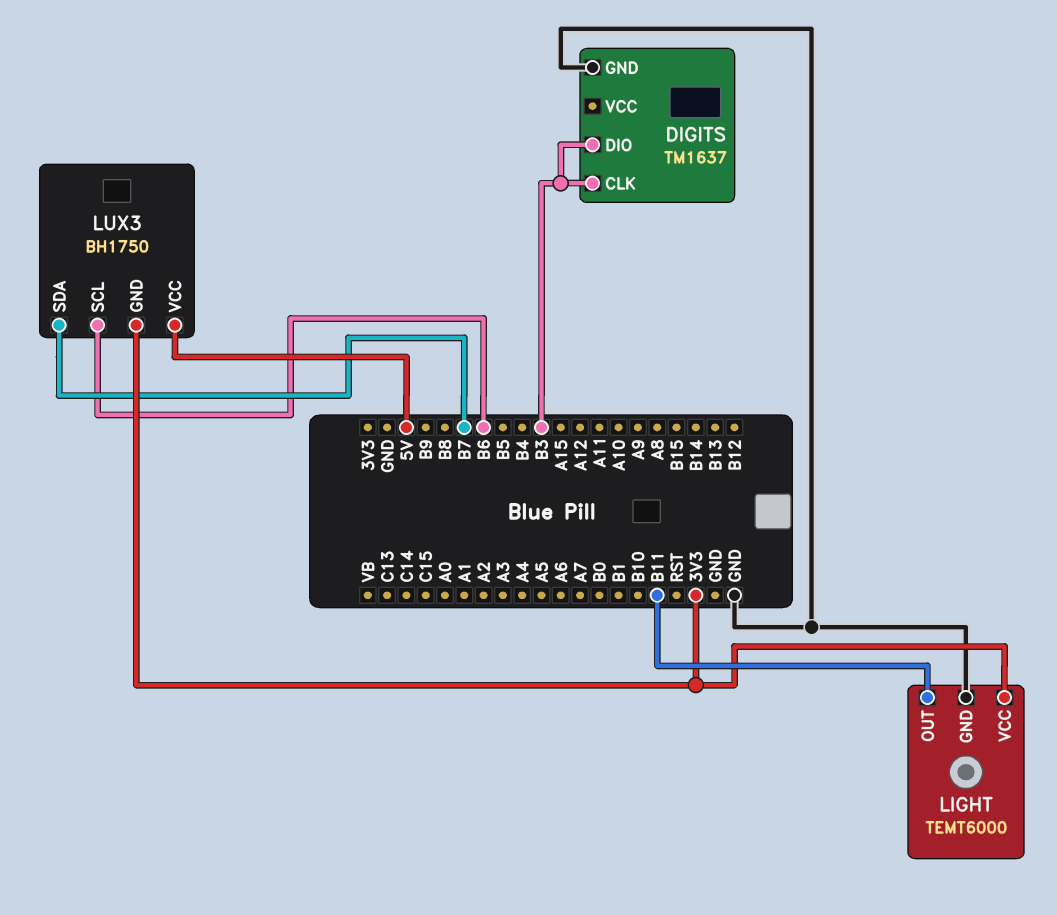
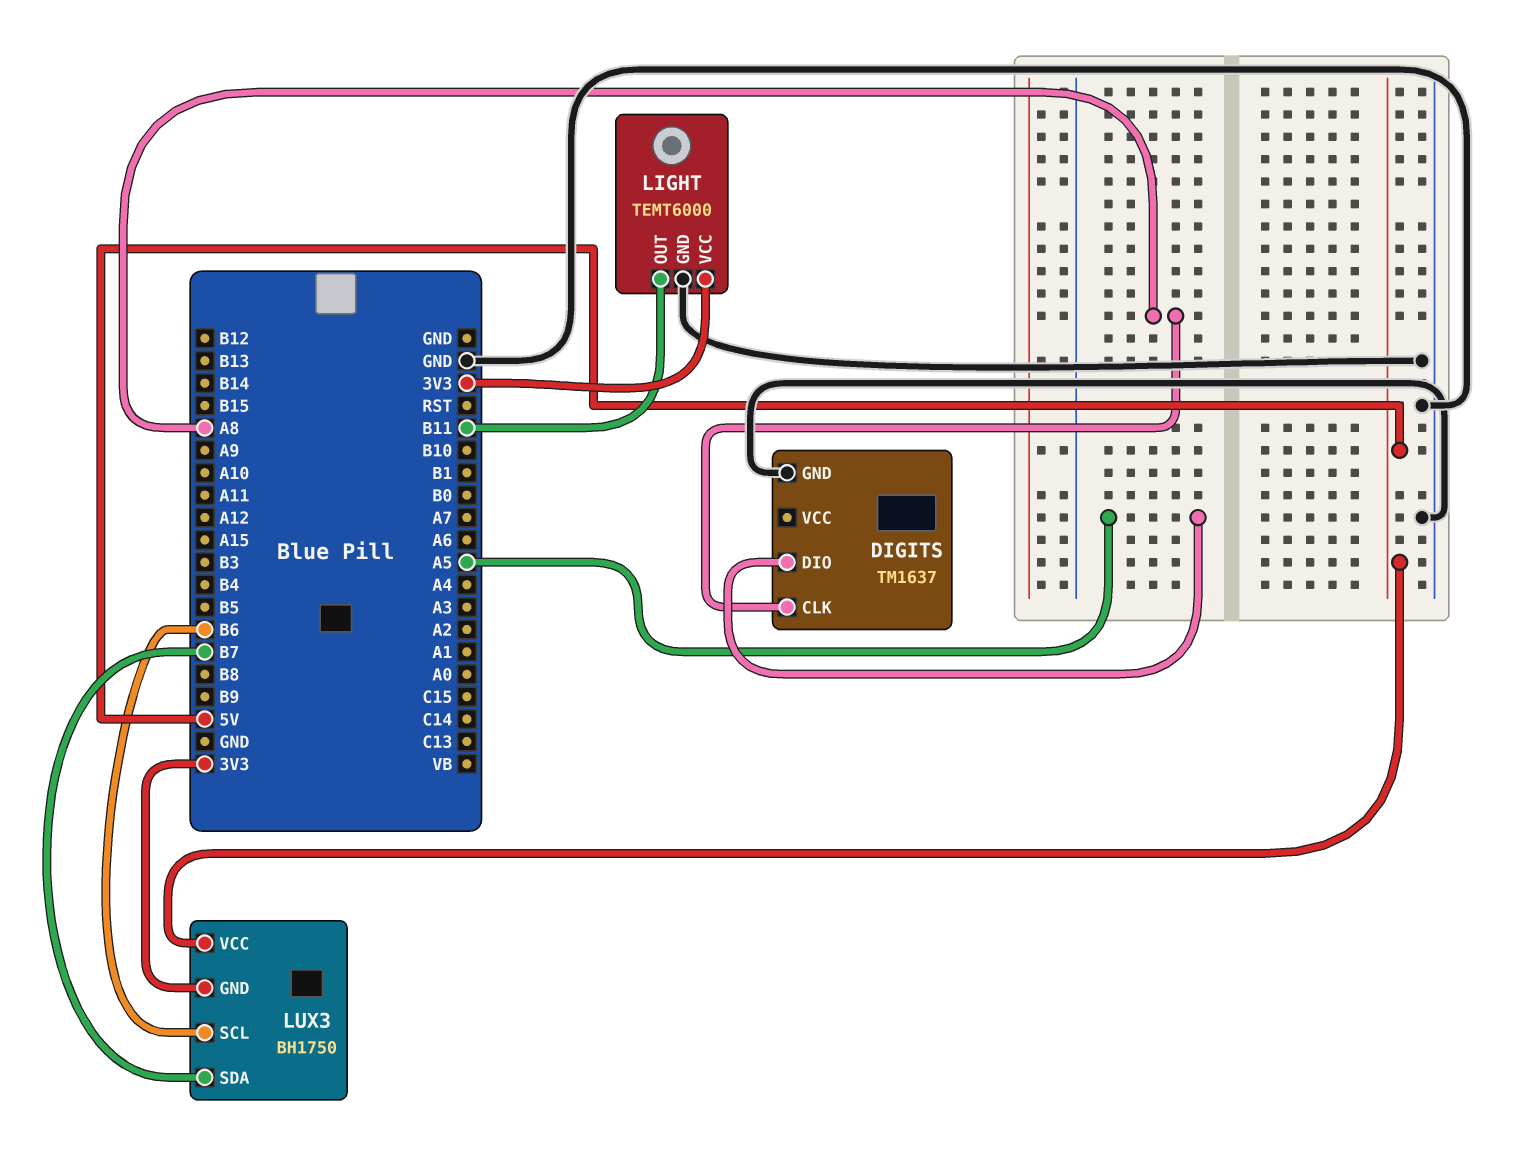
DIGITS pin CLK: B3 -> A8
DIGITS pin DIO: B3 -> A5

